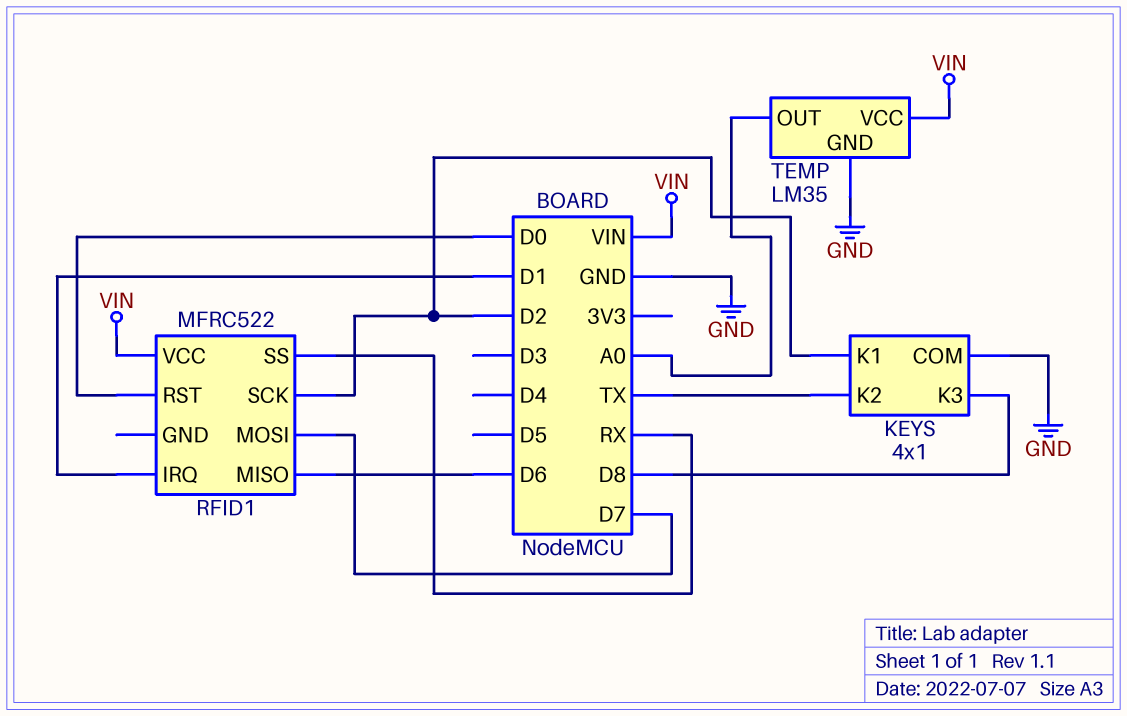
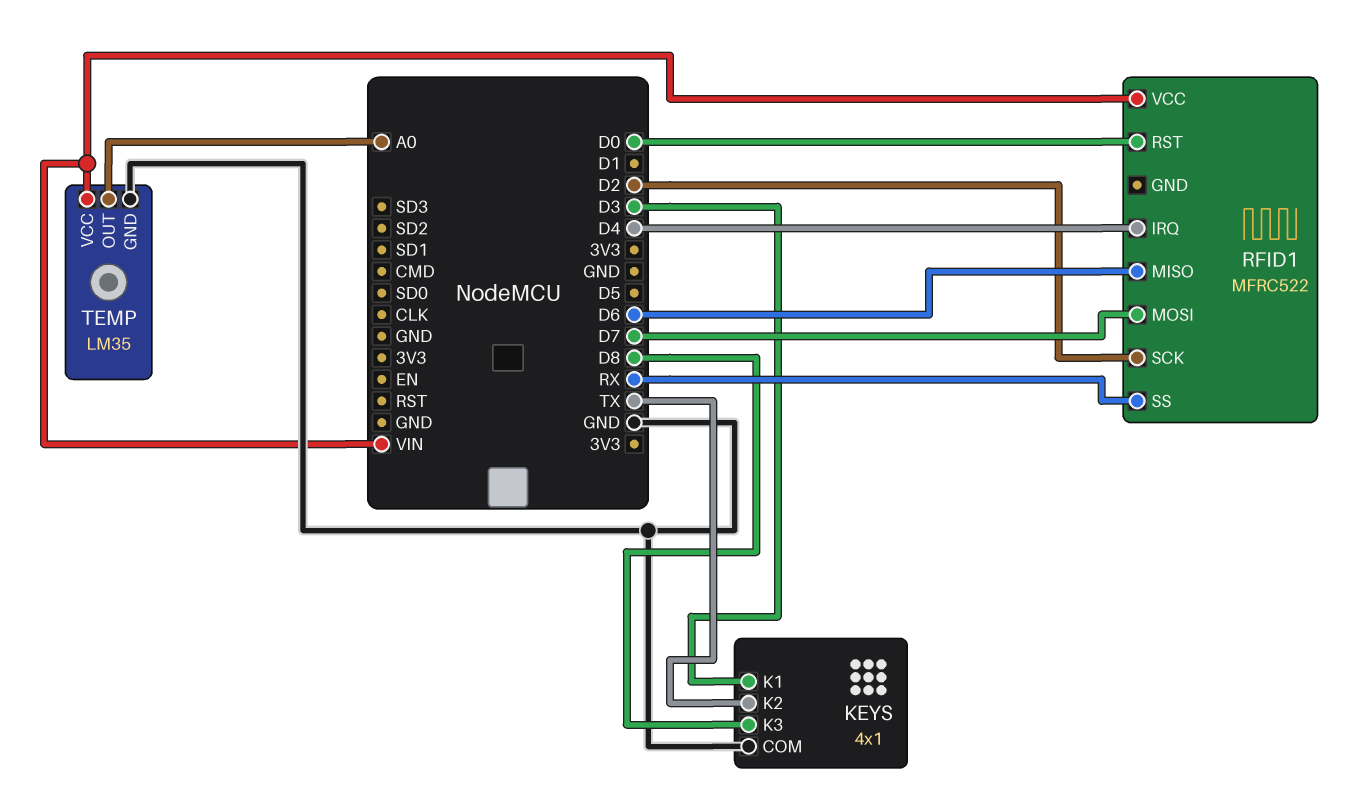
KEYS pin K1: D2 -> D3
RFID1 pin IRQ: D1 -> D4

